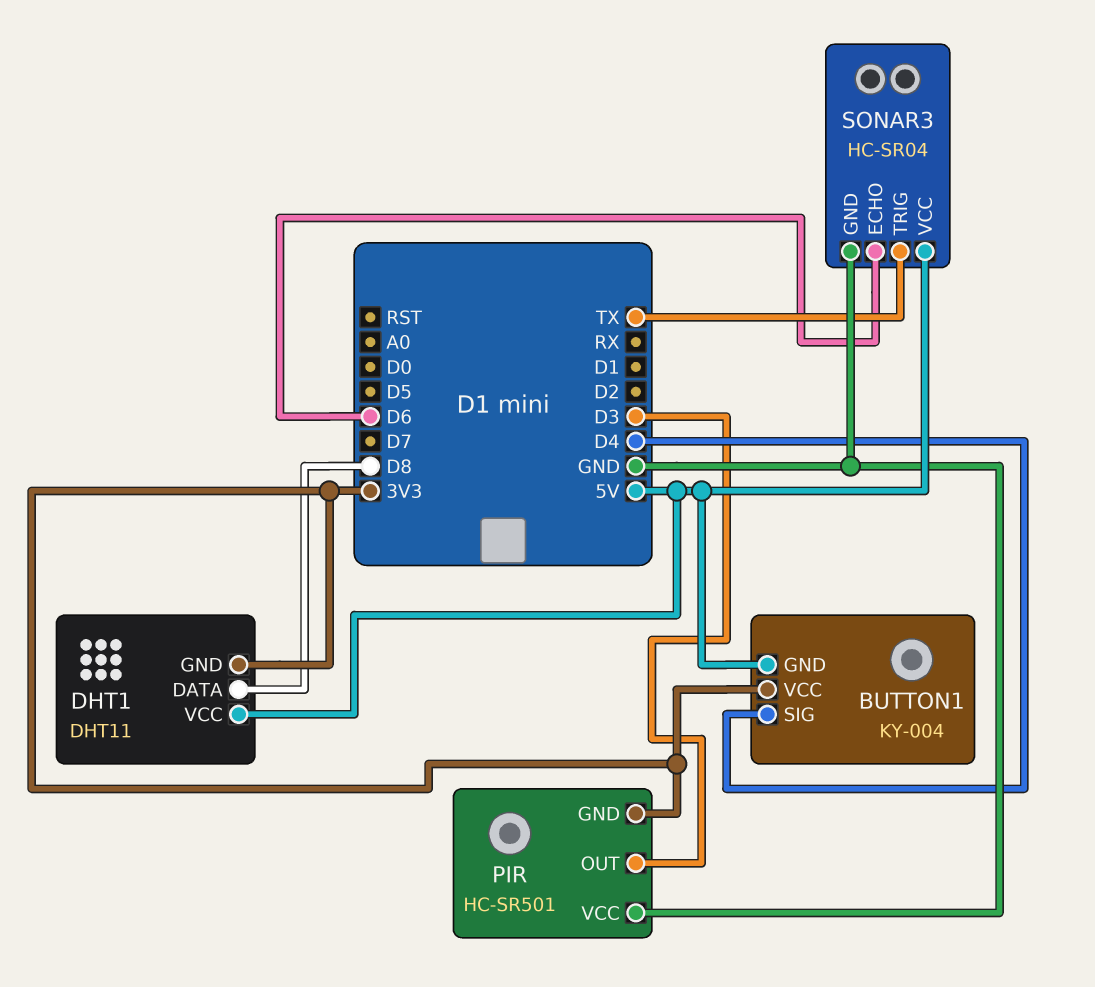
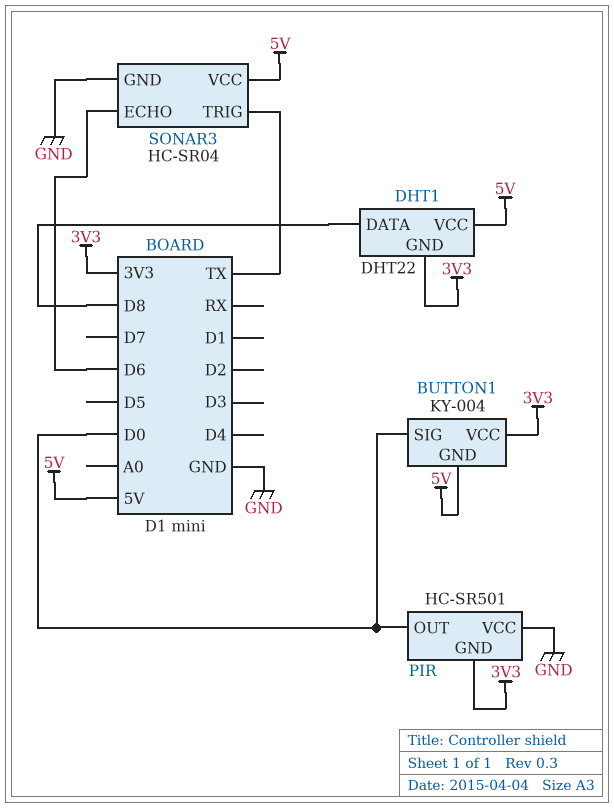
BUTTON1 pin SIG: D4 -> D0
DHT1: DHT11 -> DHT22
PIR pin OUT: D3 -> D0

